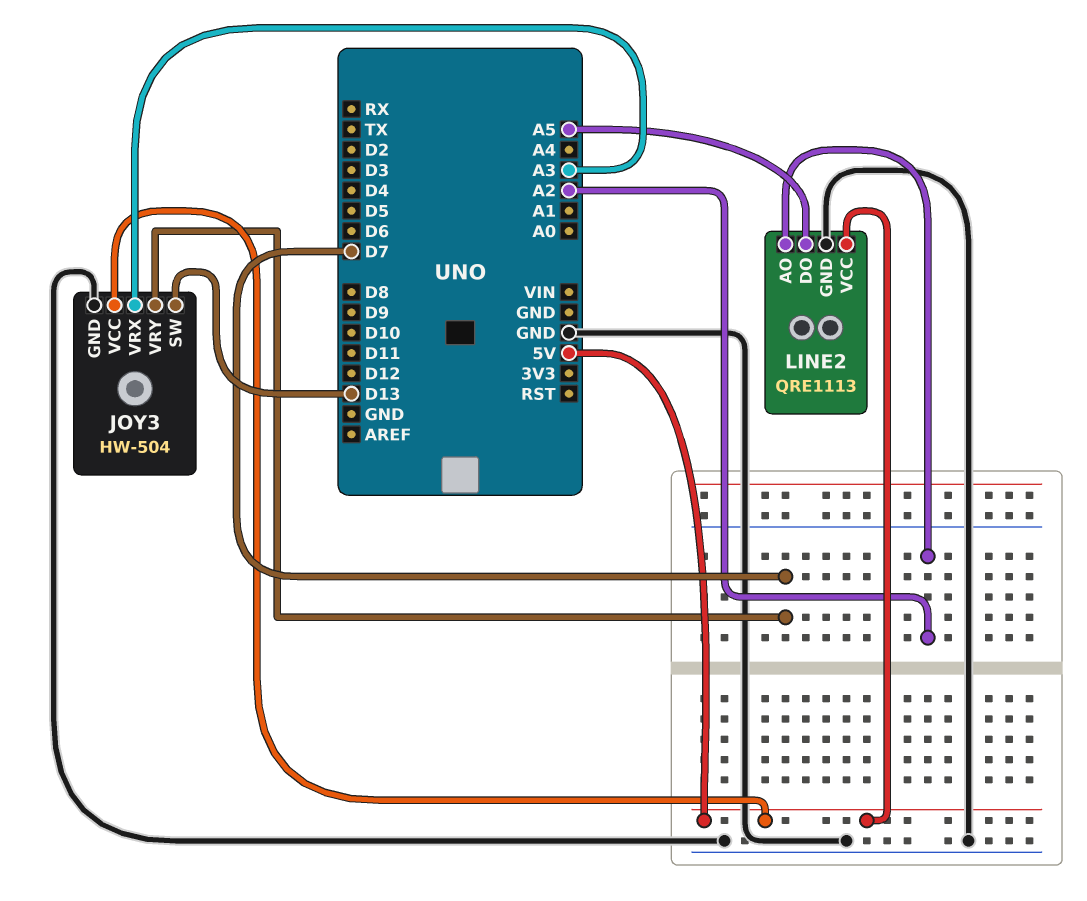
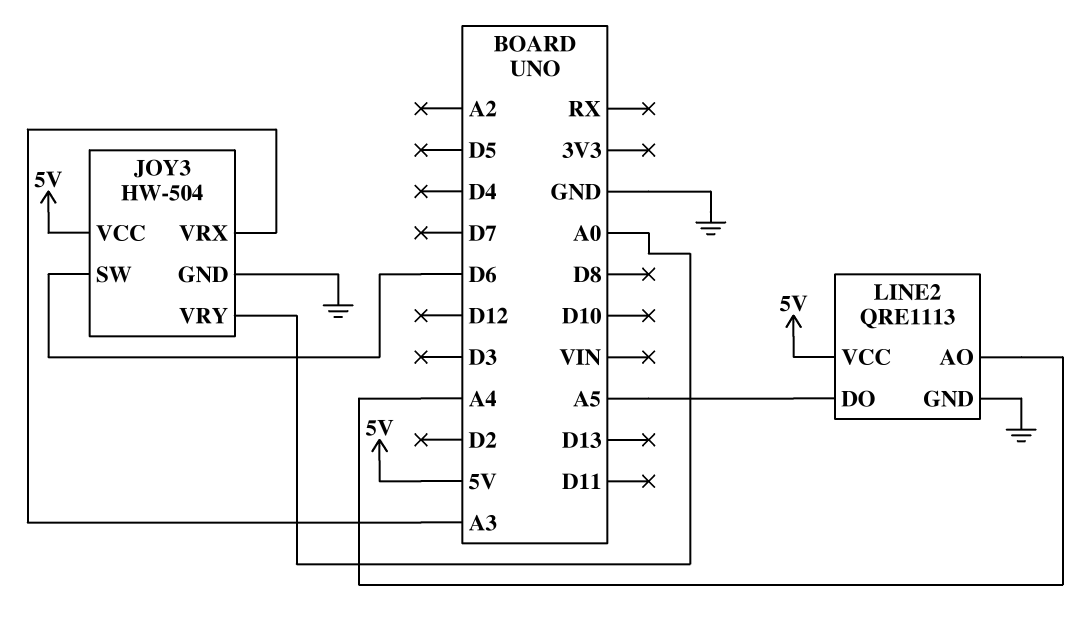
JOY3 pin SW: D13 -> D6
JOY3 pin VRY: D7 -> A0
LINE2 pin AO: A2 -> A4

